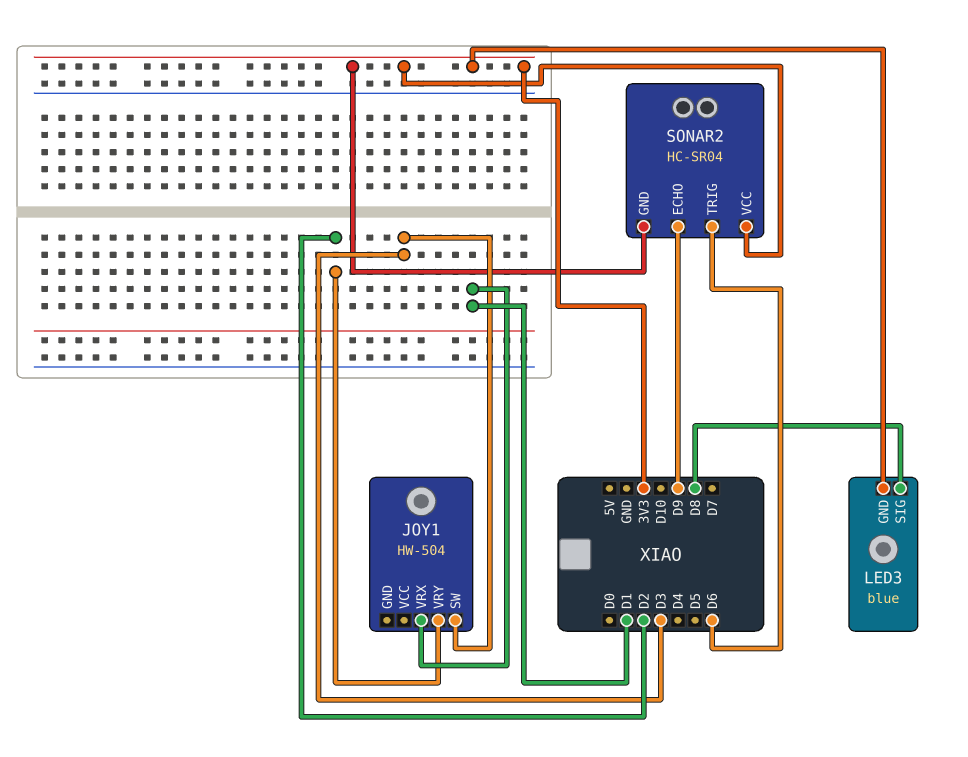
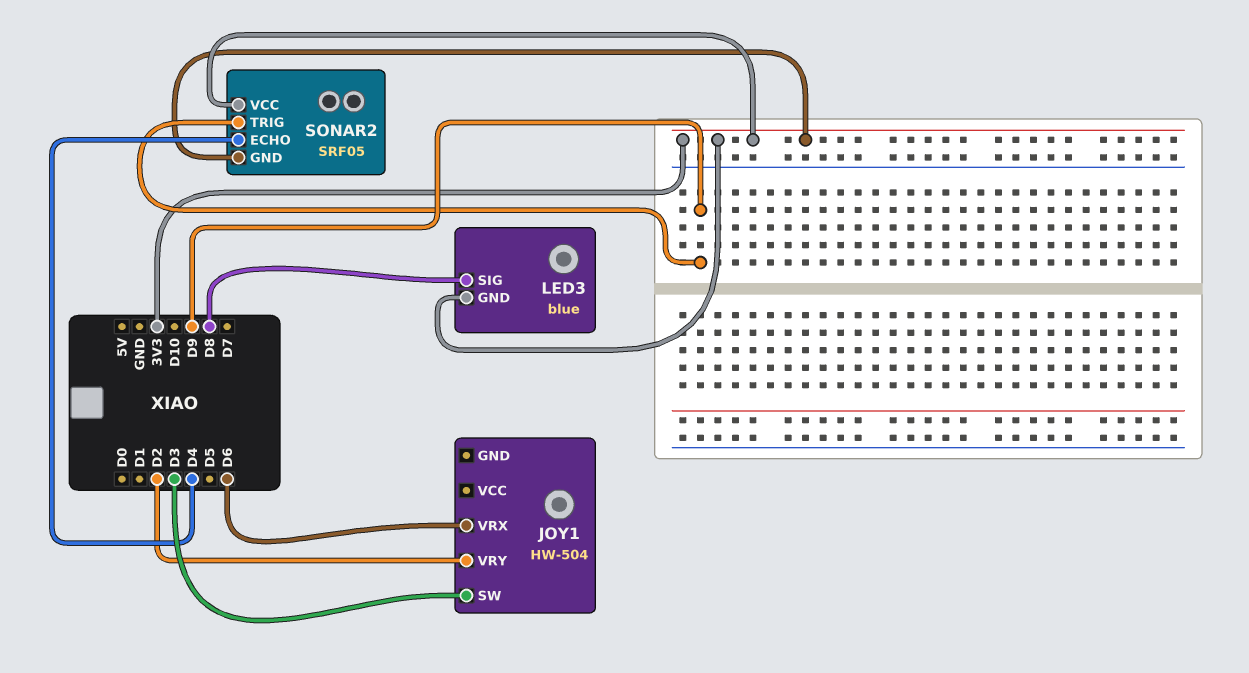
JOY1 pin VRX: D1 -> D6
SONAR2: HC-SR04 -> SRF05
SONAR2 pin ECHO: D9 -> D4
SONAR2 pin TRIG: D6 -> D9

